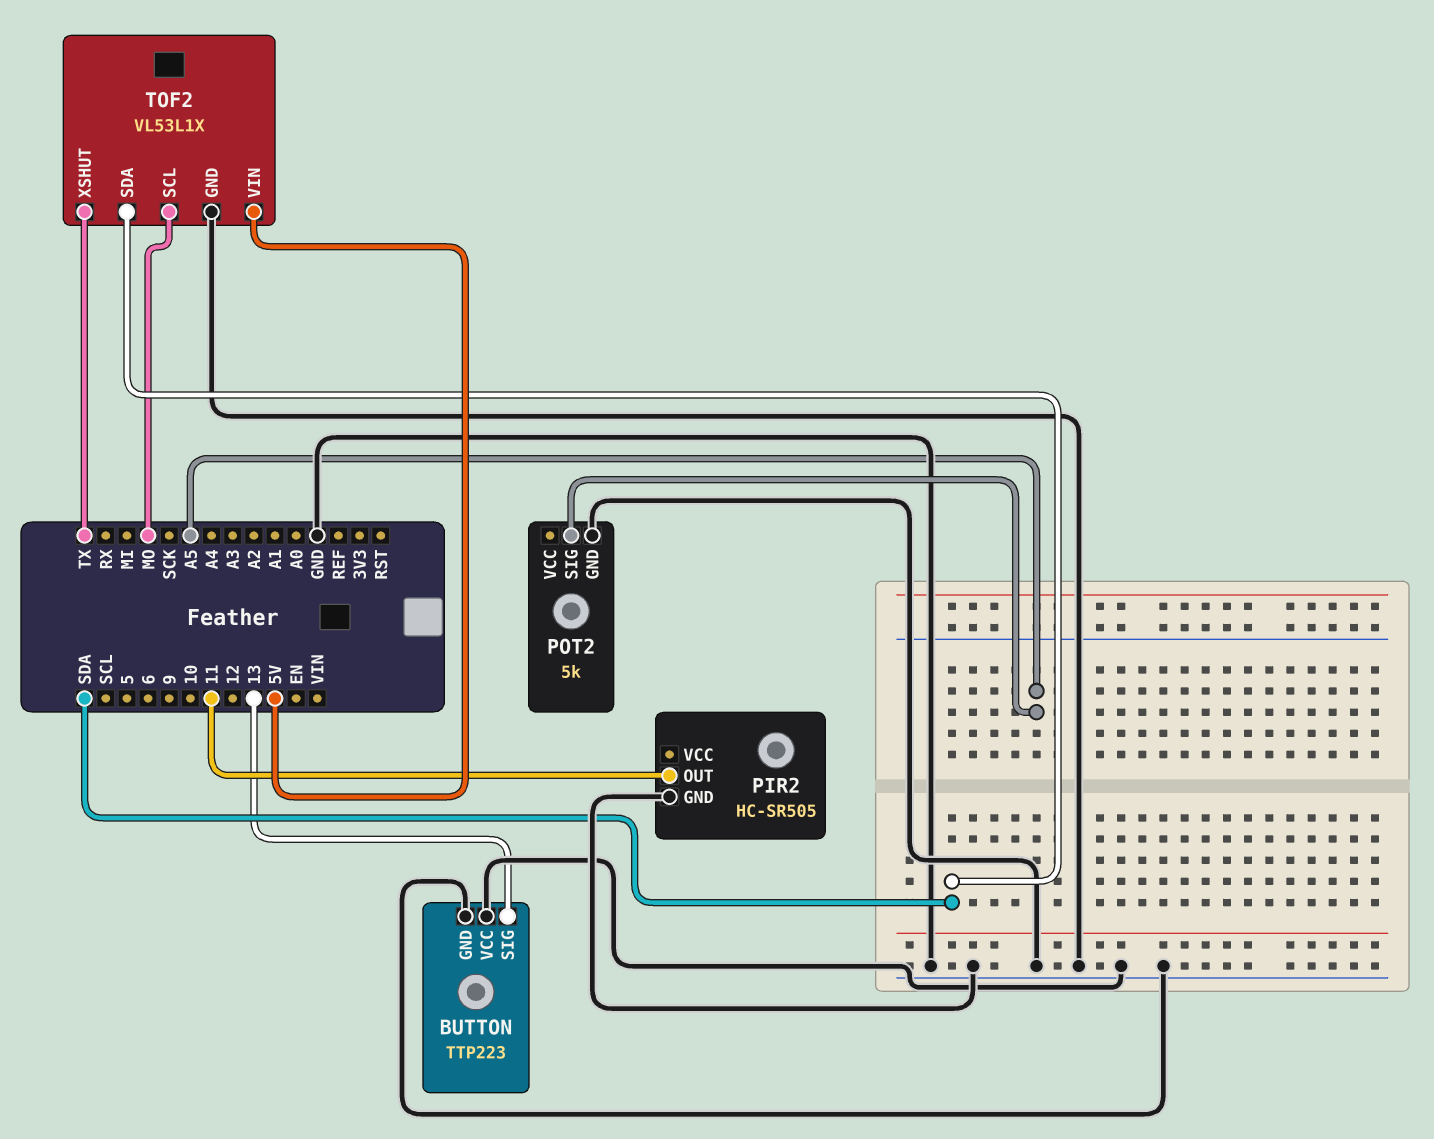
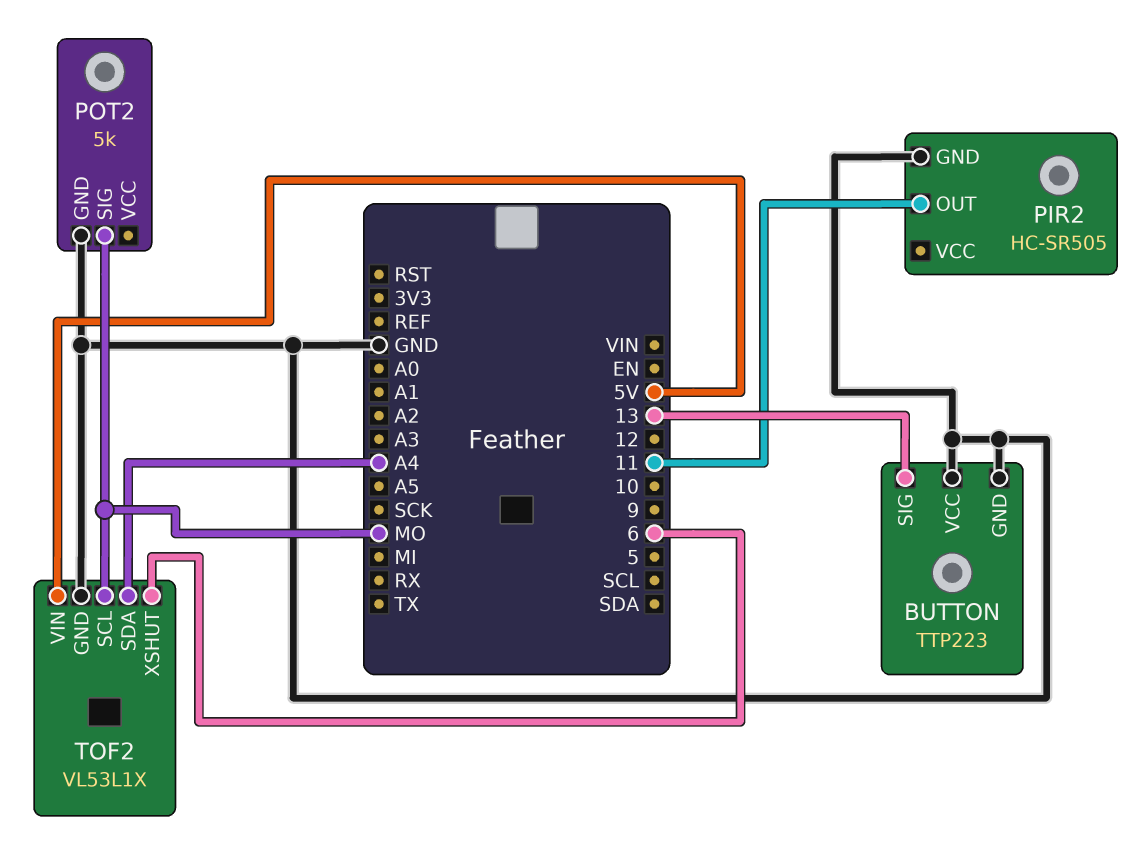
POT2 pin SIG: A5 -> MO
TOF2 pin SDA: SDA -> A4
TOF2 pin XSHUT: TX -> 6

